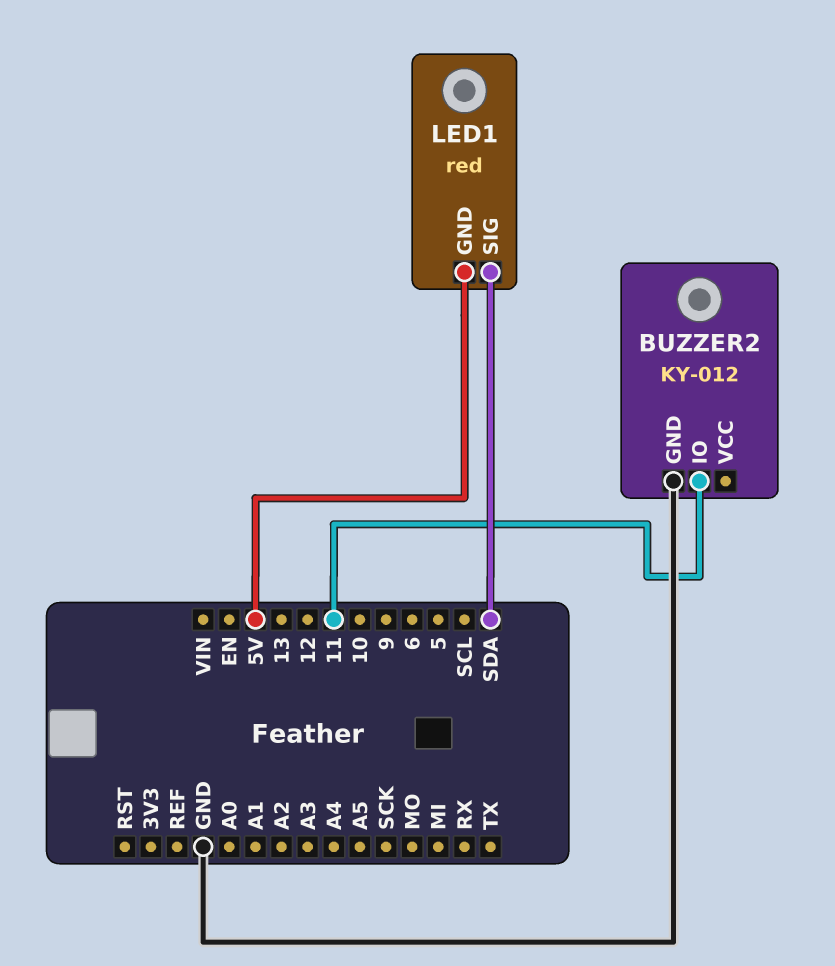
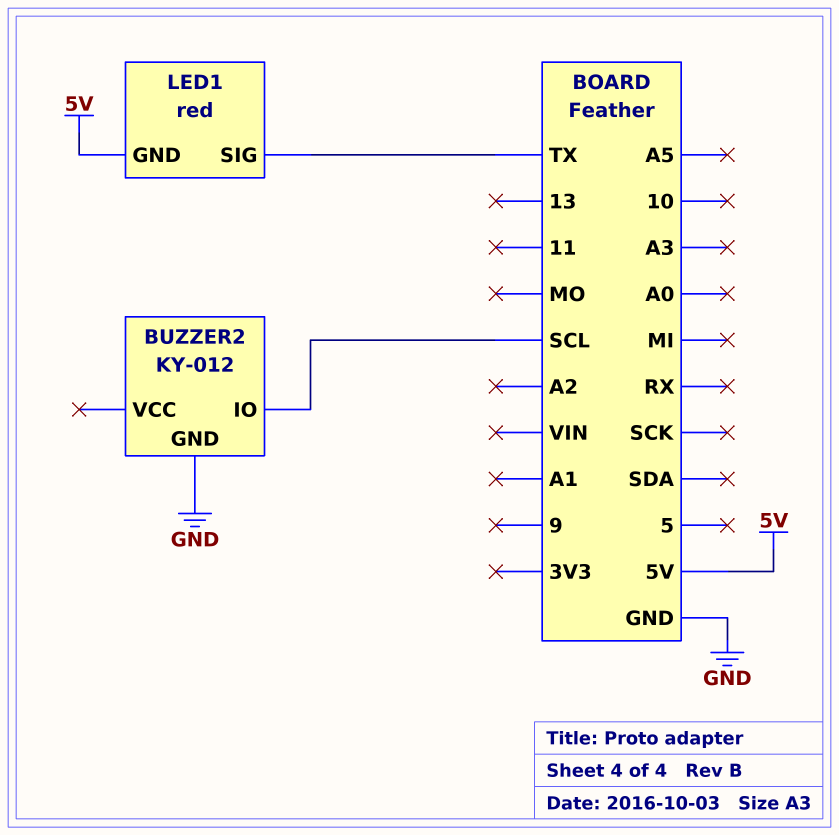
BUZZER2 pin IO: 11 -> SCL
LED1 pin SIG: SDA -> TX

